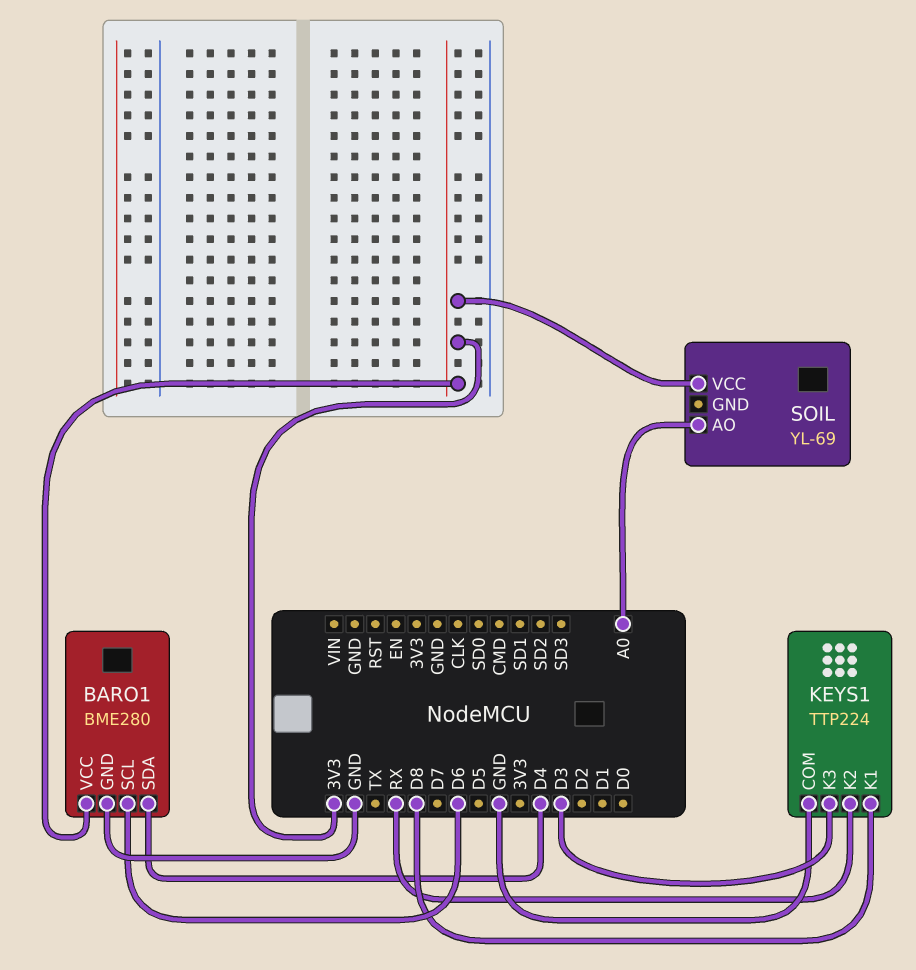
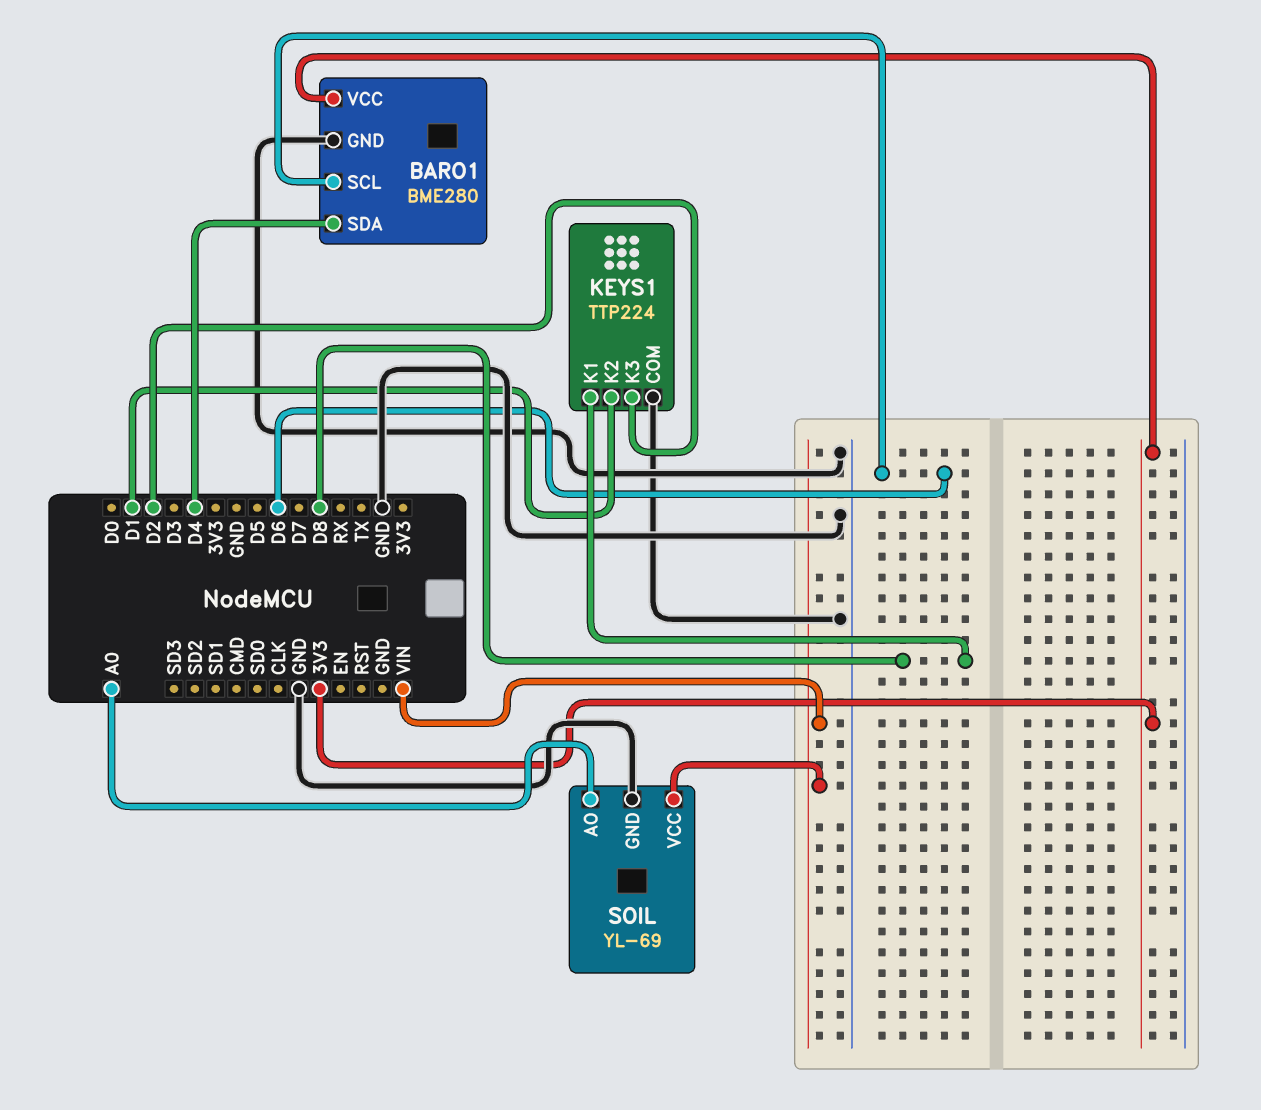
KEYS1 pin K2: RX -> D1
KEYS1 pin K3: D3 -> D2
SOIL pin GND: none -> GND
SOIL pin VCC: 3V3 -> VIN

